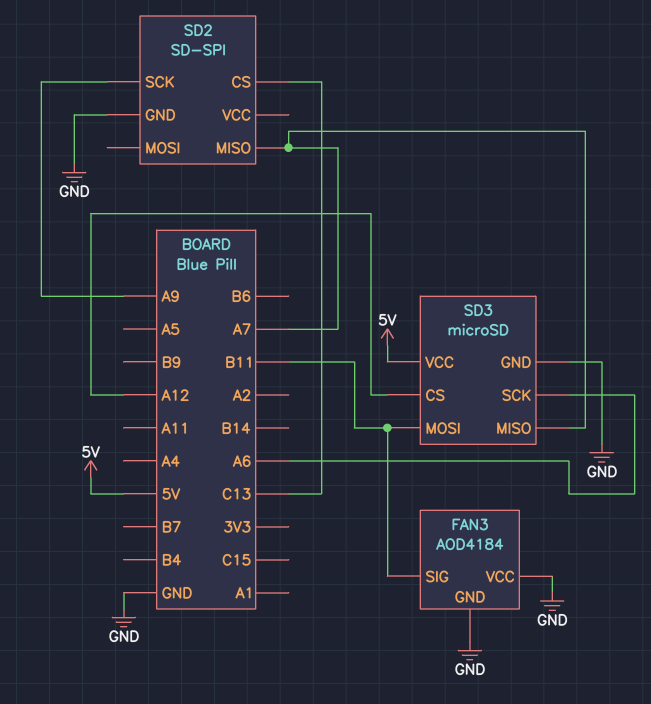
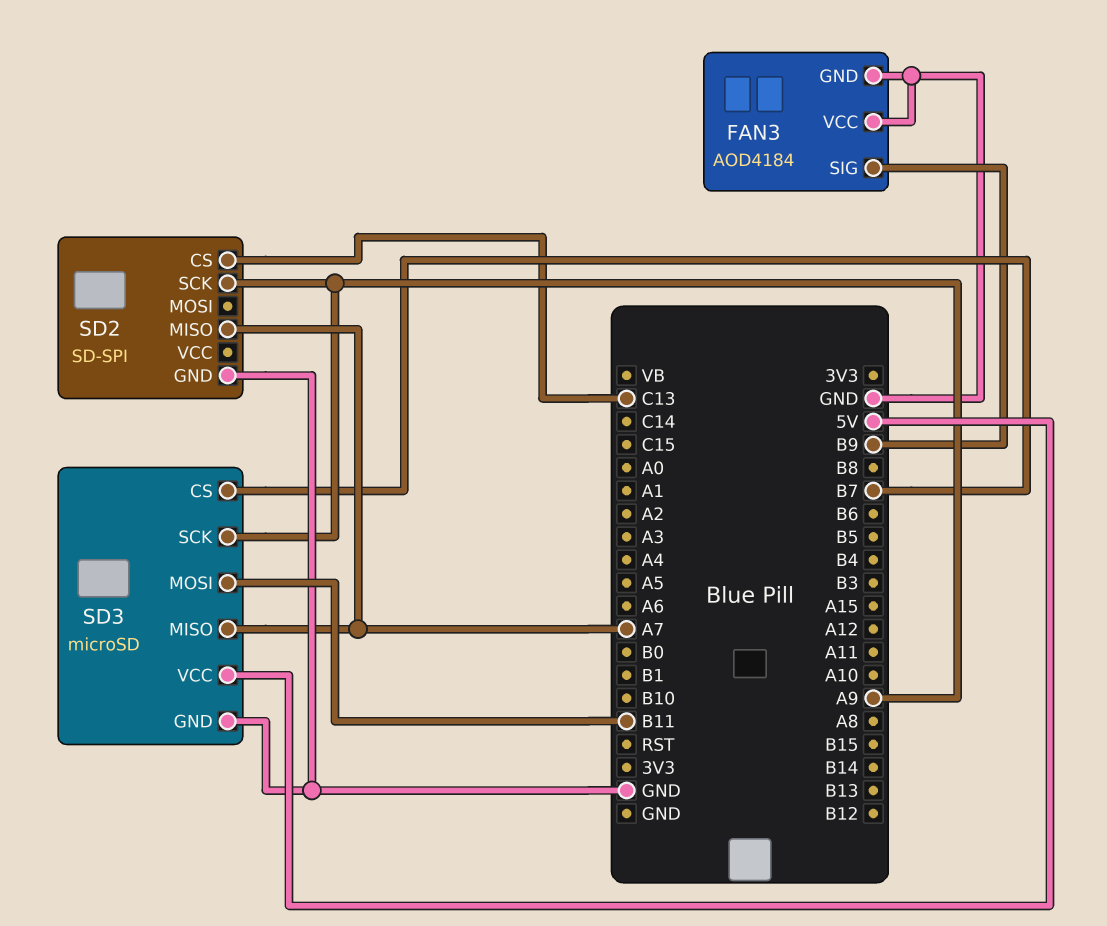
FAN3 pin SIG: B11 -> B9
SD3 pin CS: A12 -> B7
SD3 pin SCK: A6 -> A9

